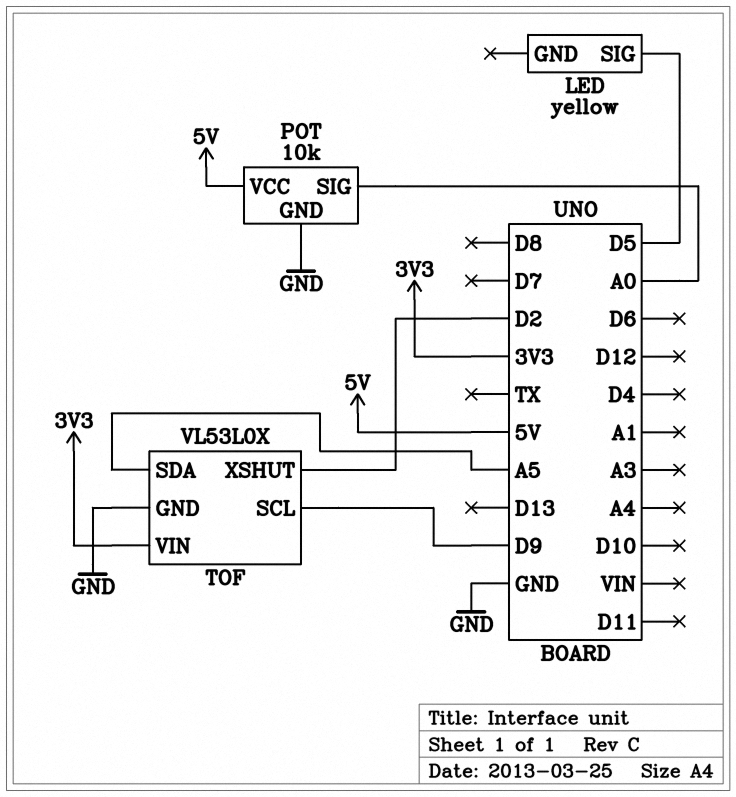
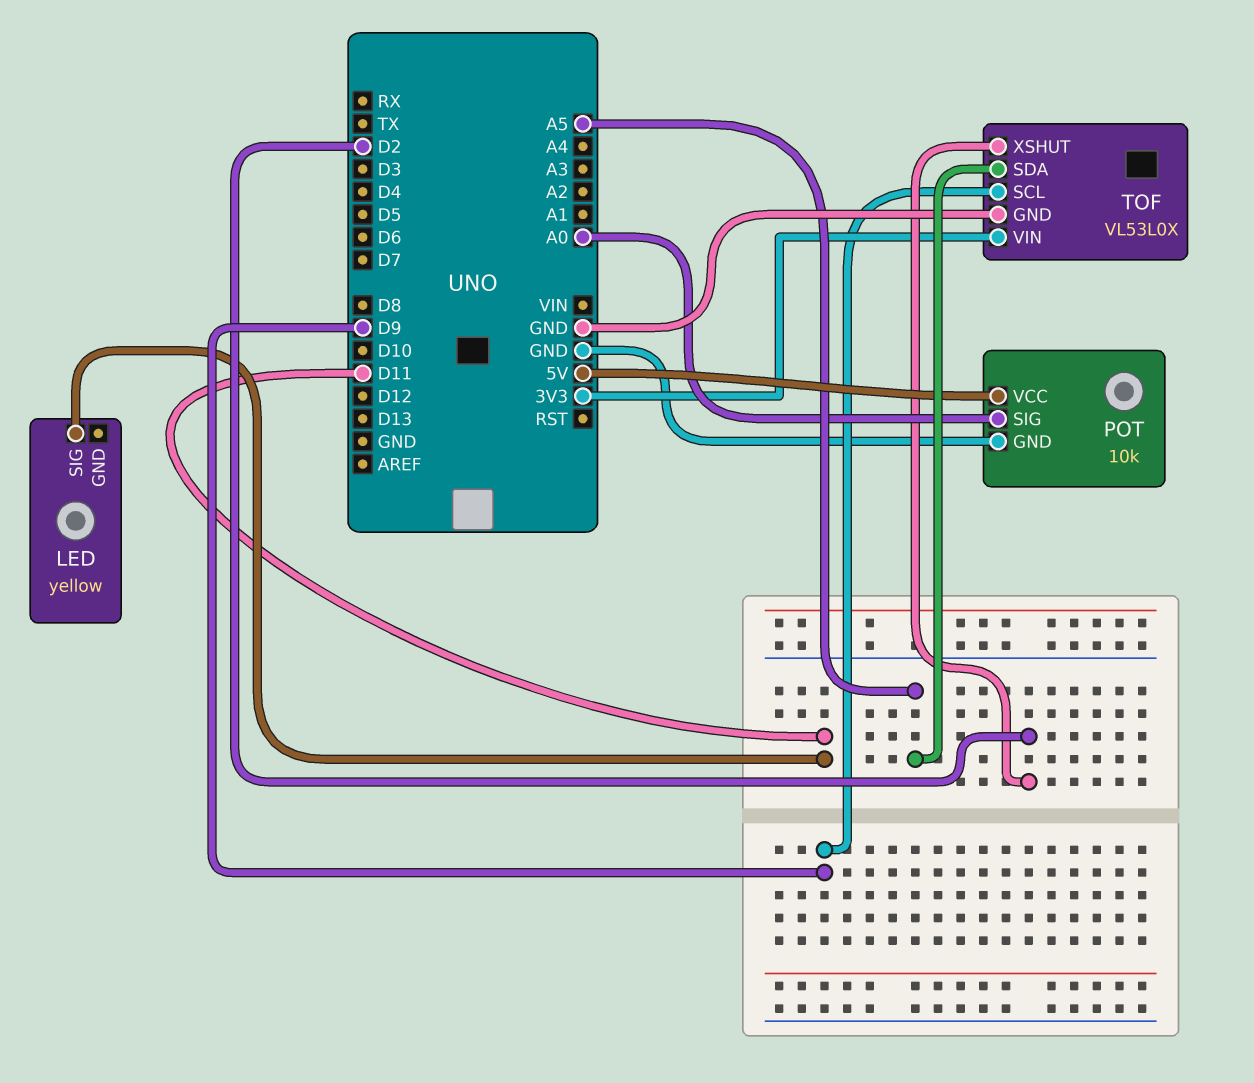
LED pin SIG: D5 -> D11

